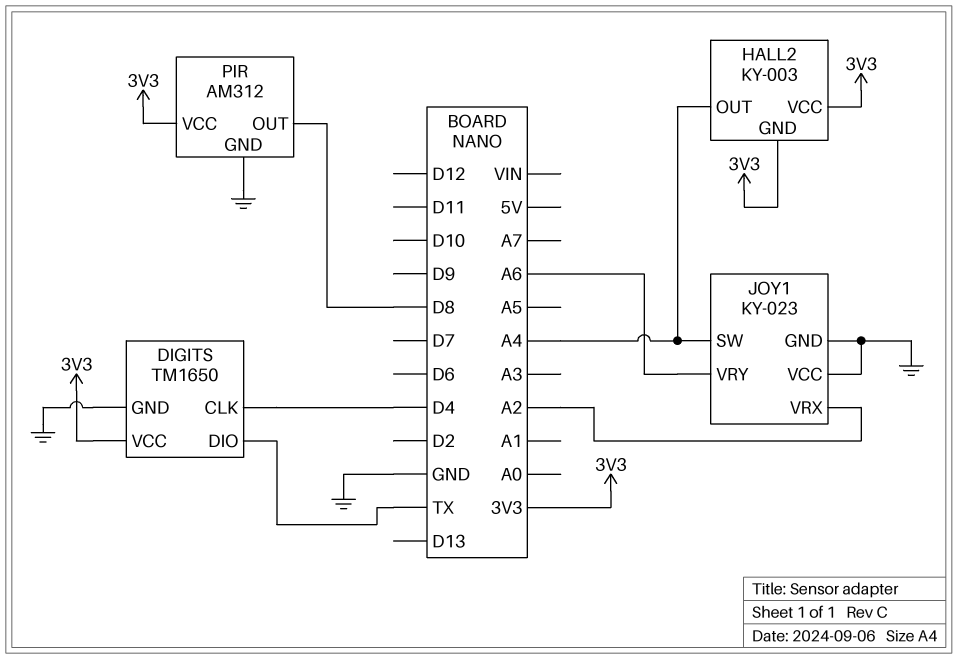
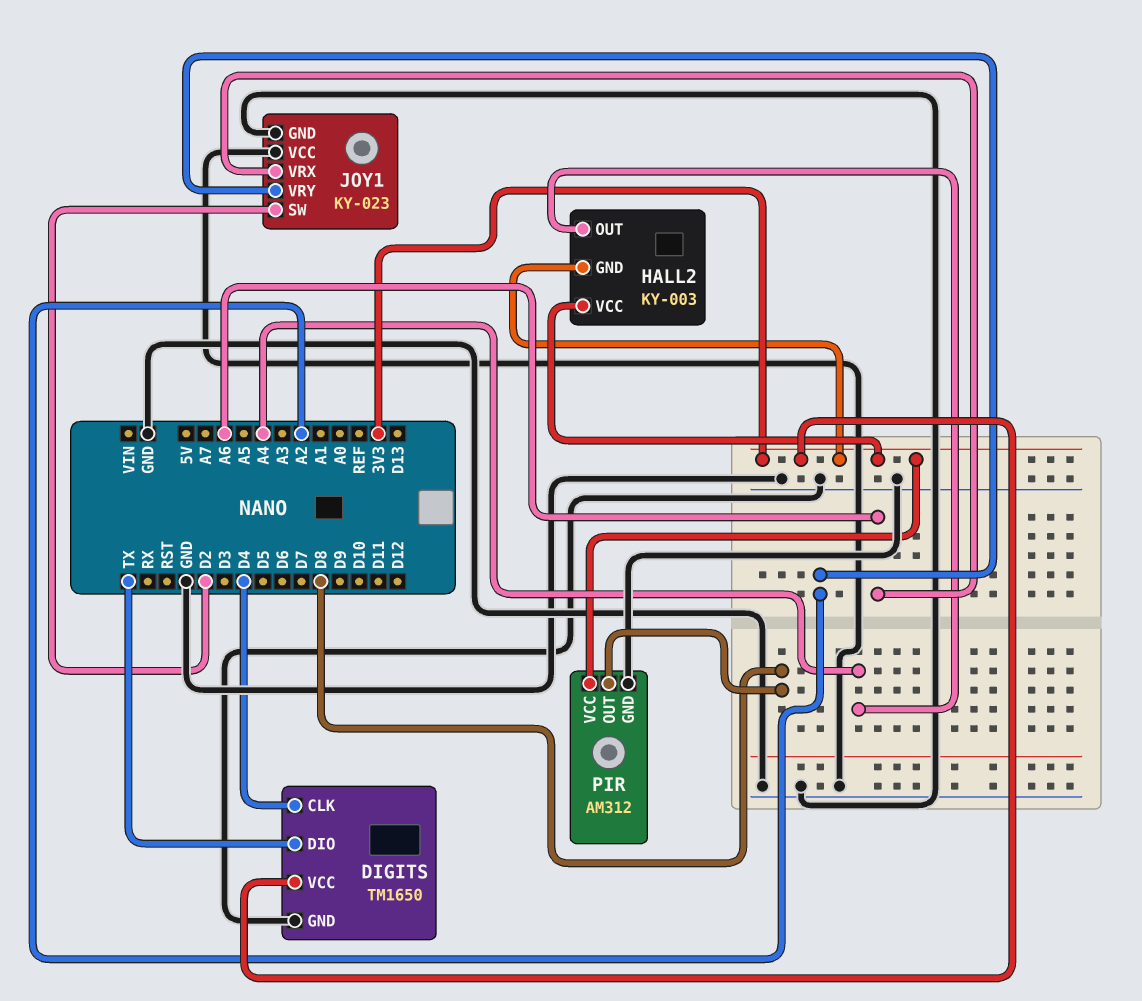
JOY1 pin SW: A4 -> D2
JOY1 pin VRX: A2 -> A6
JOY1 pin VRY: A6 -> A2

